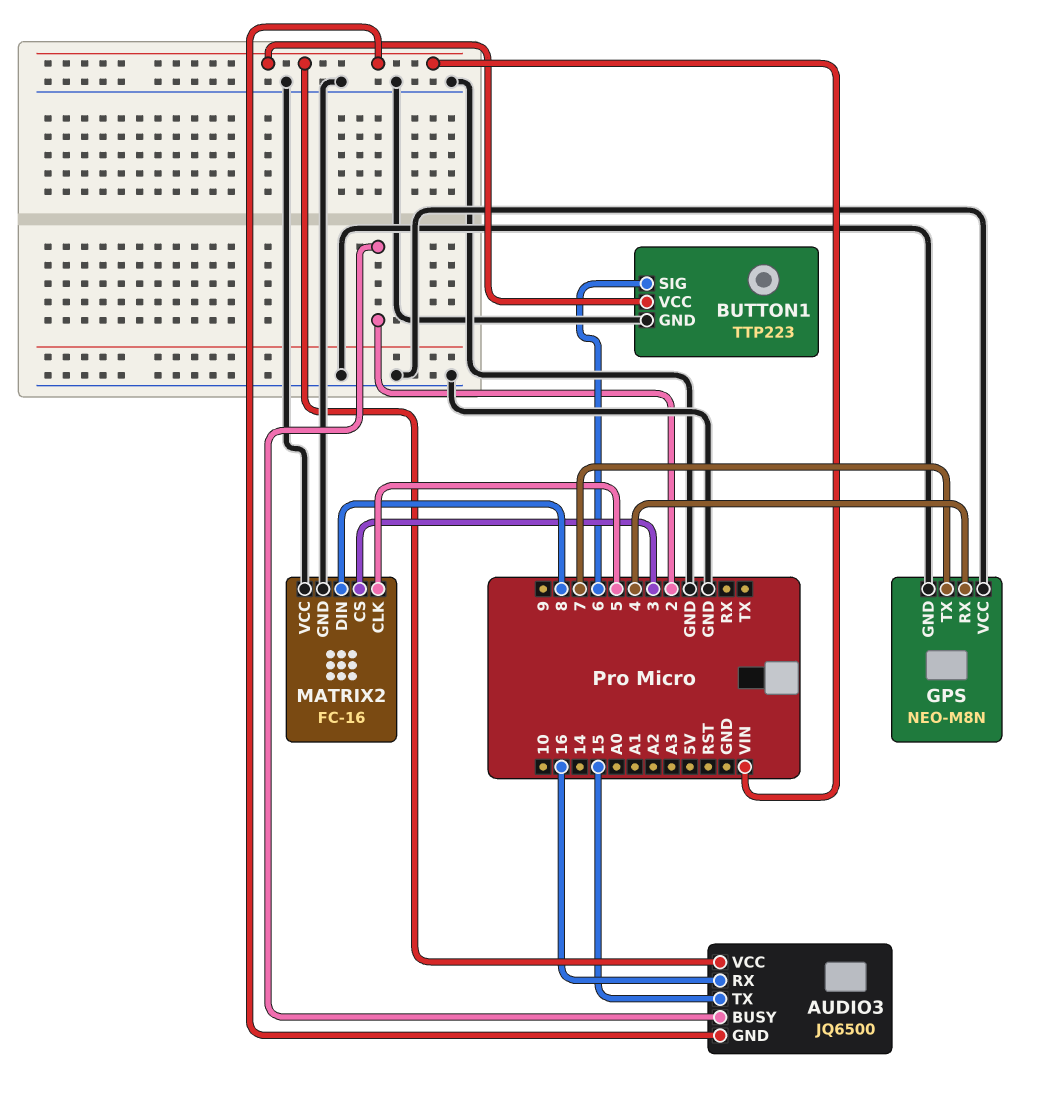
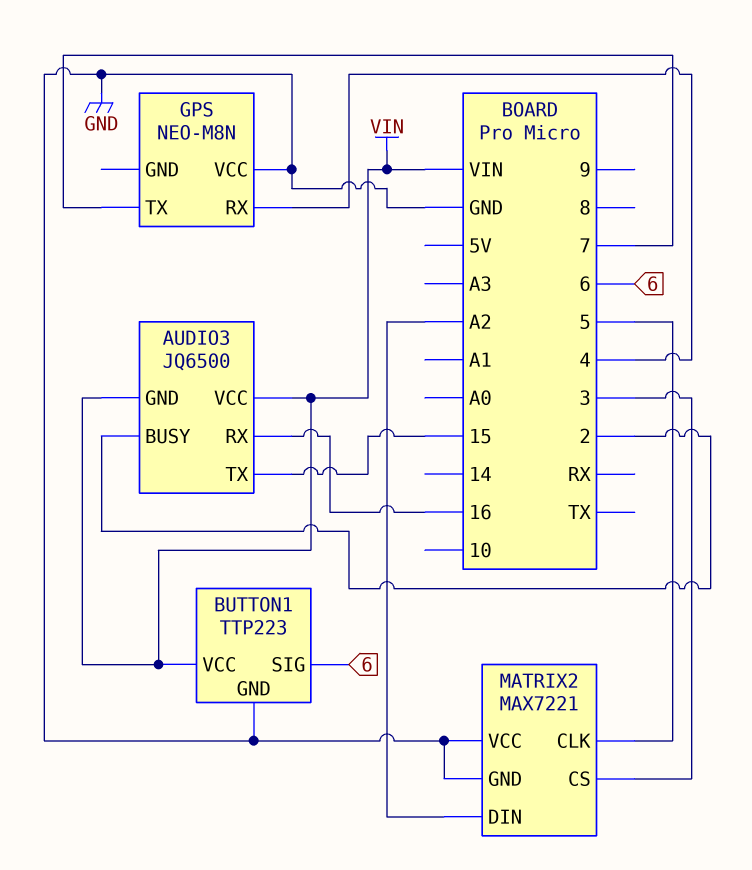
GPS pin GND: GND -> none
MATRIX2: FC-16 -> MAX7221
MATRIX2 pin DIN: 8 -> A2

